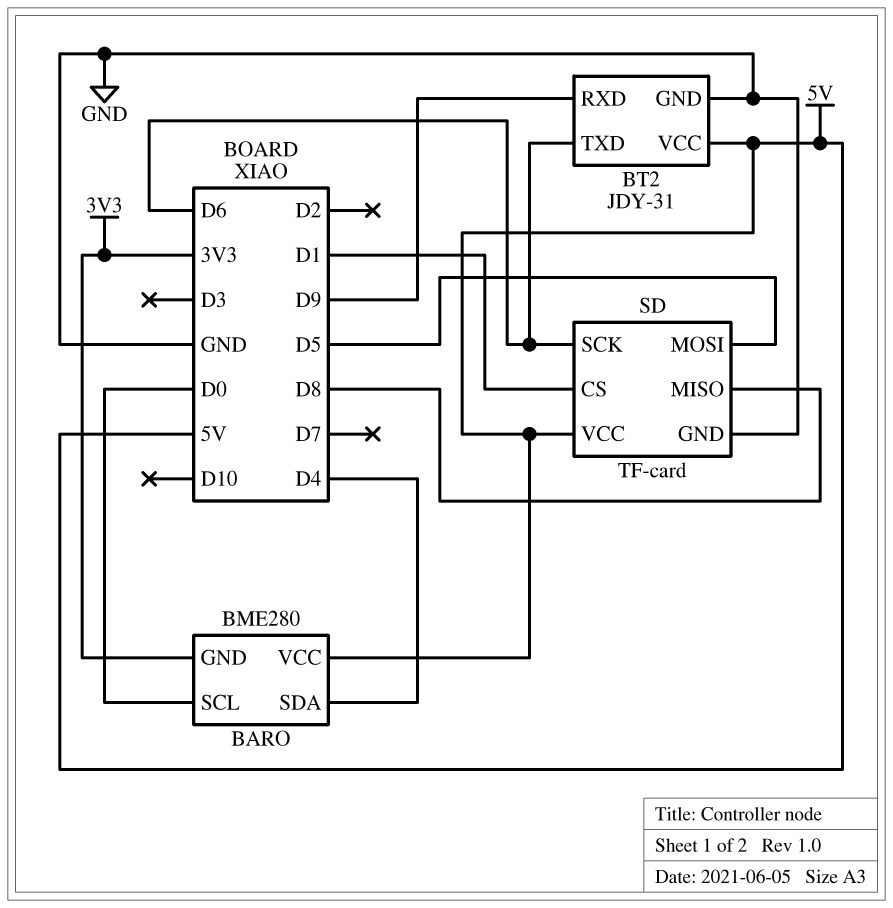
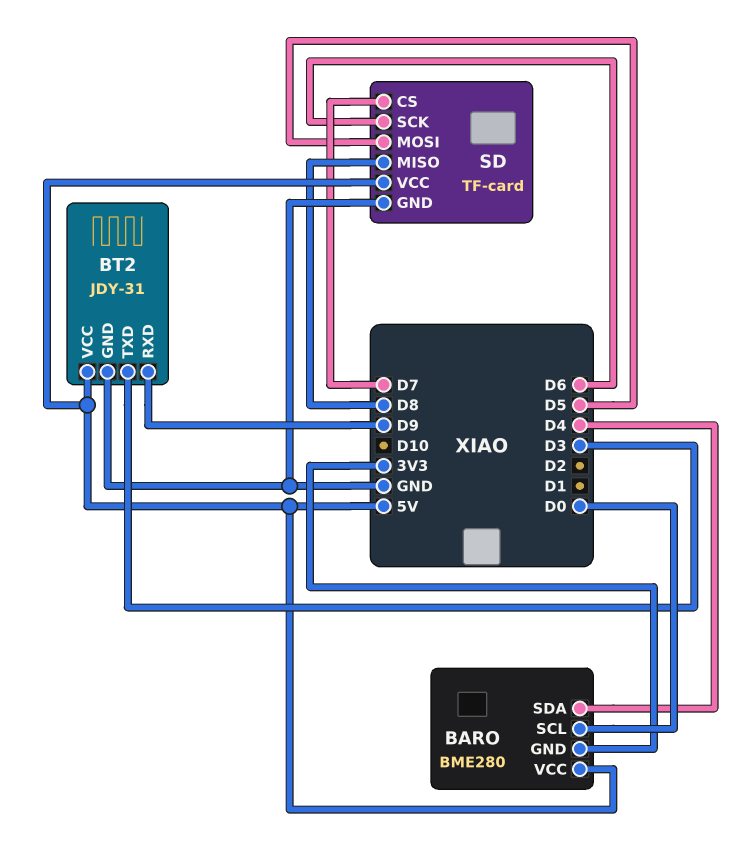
BT2 pin TXD: D6 -> D3
SD pin CS: D1 -> D7

